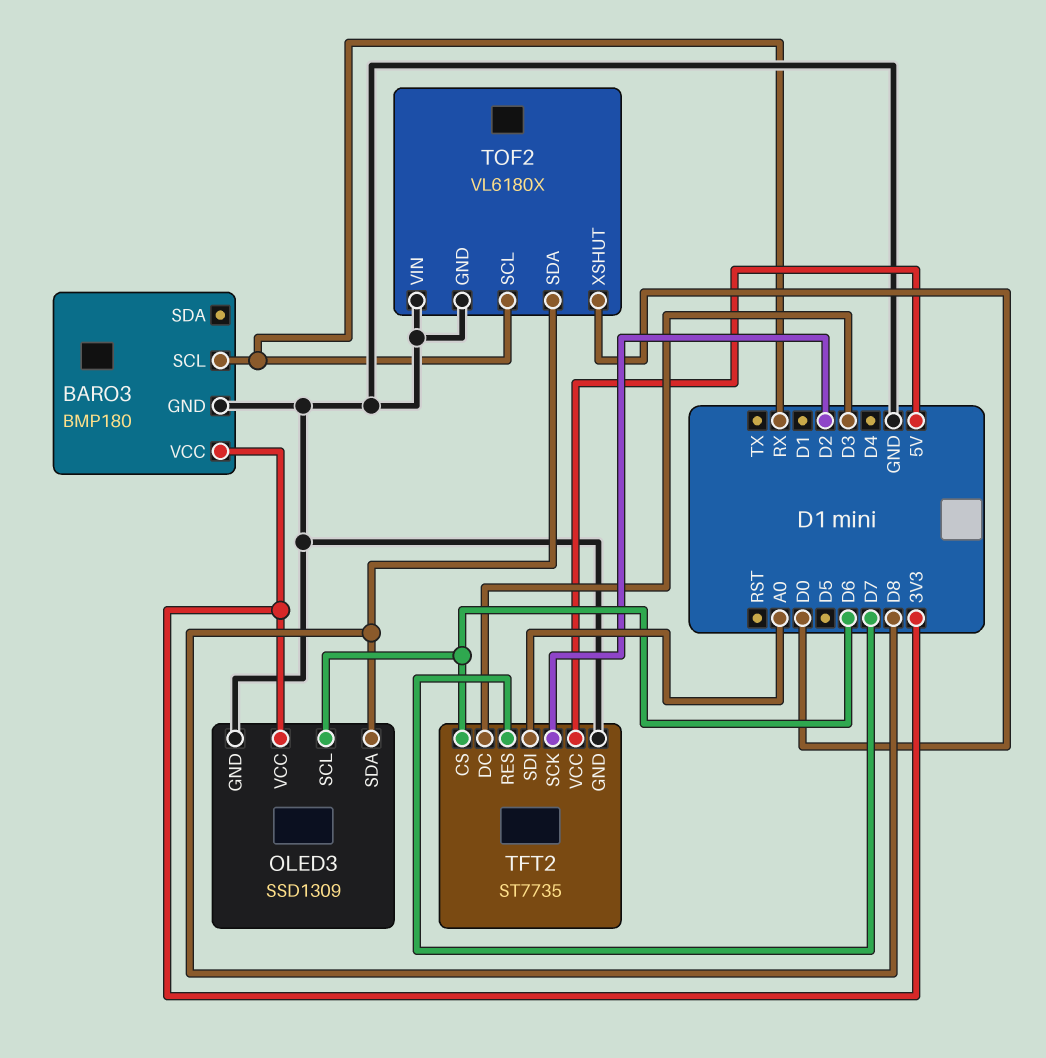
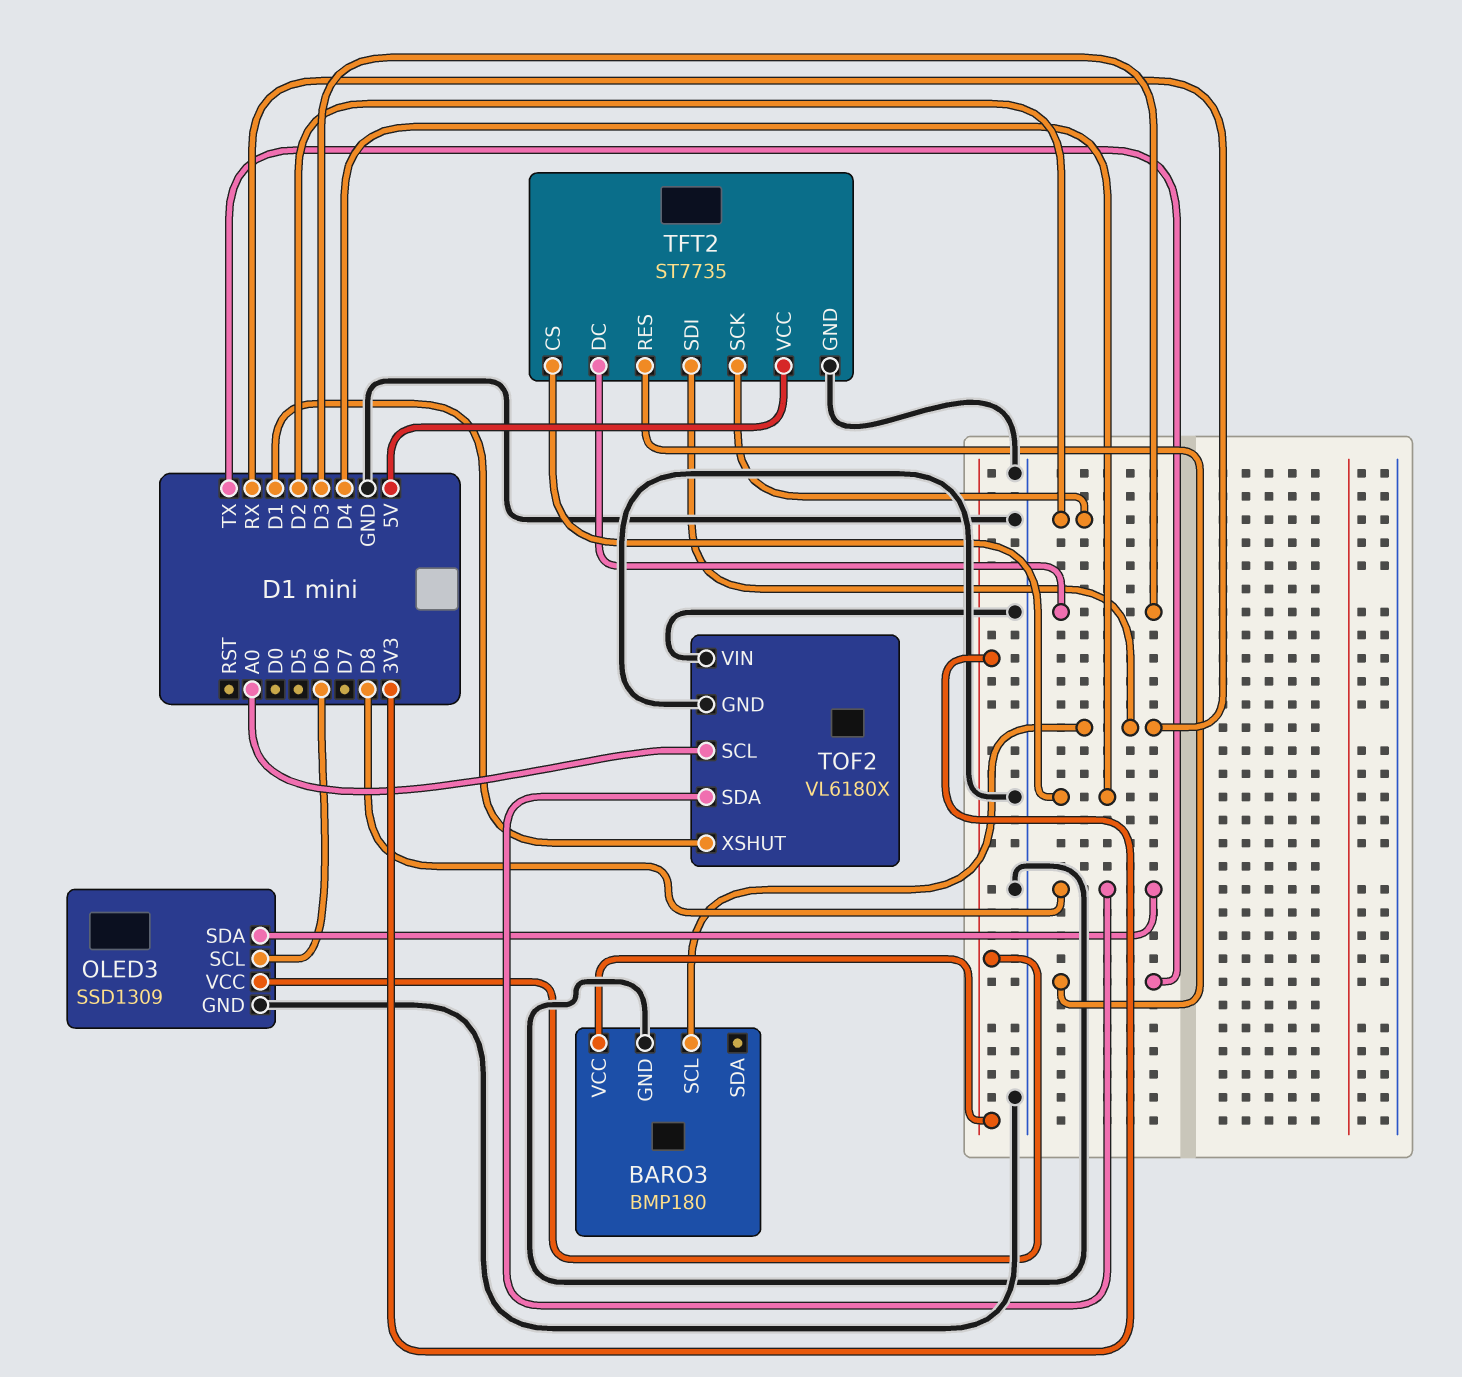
TFT2 pin CS: D6 -> D4
TFT2 pin RES: D7 -> TX
TFT2 pin SDI: A0 -> RX
TOF2 pin SCL: RX -> A0
TOF2 pin XSHUT: D0 -> D1

